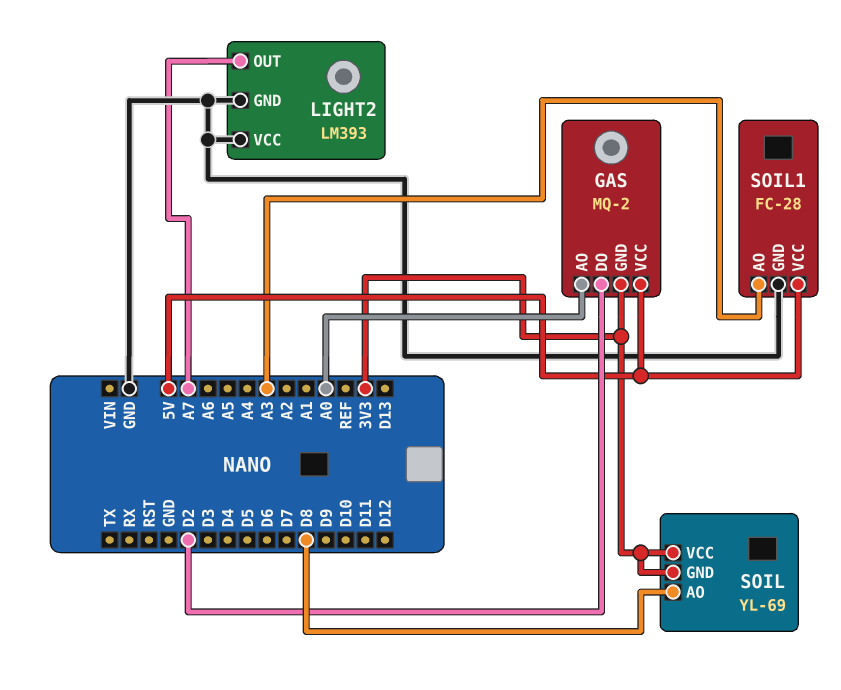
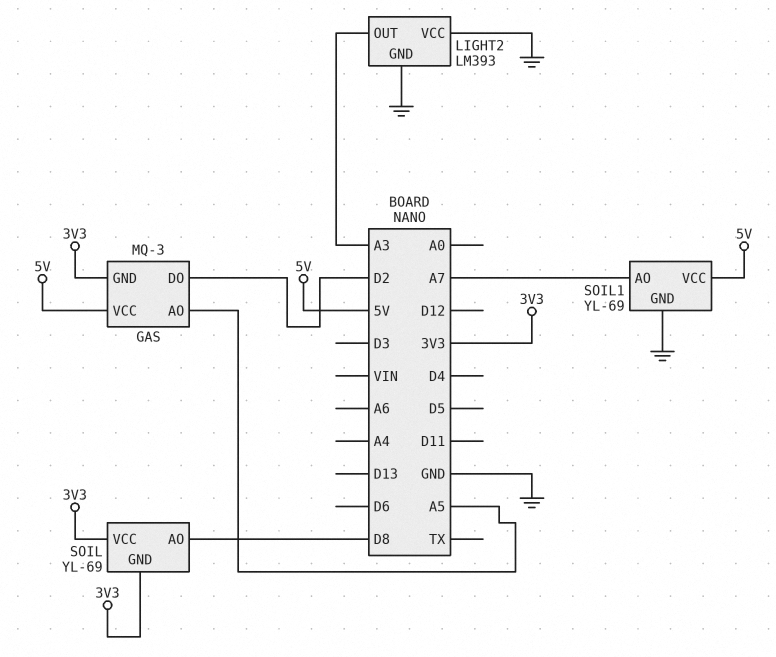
GAS: MQ-2 -> MQ-3
GAS pin AO: A0 -> A5
LIGHT2 pin OUT: A7 -> A3
SOIL1: FC-28 -> YL-69
SOIL1 pin AO: A3 -> A7

